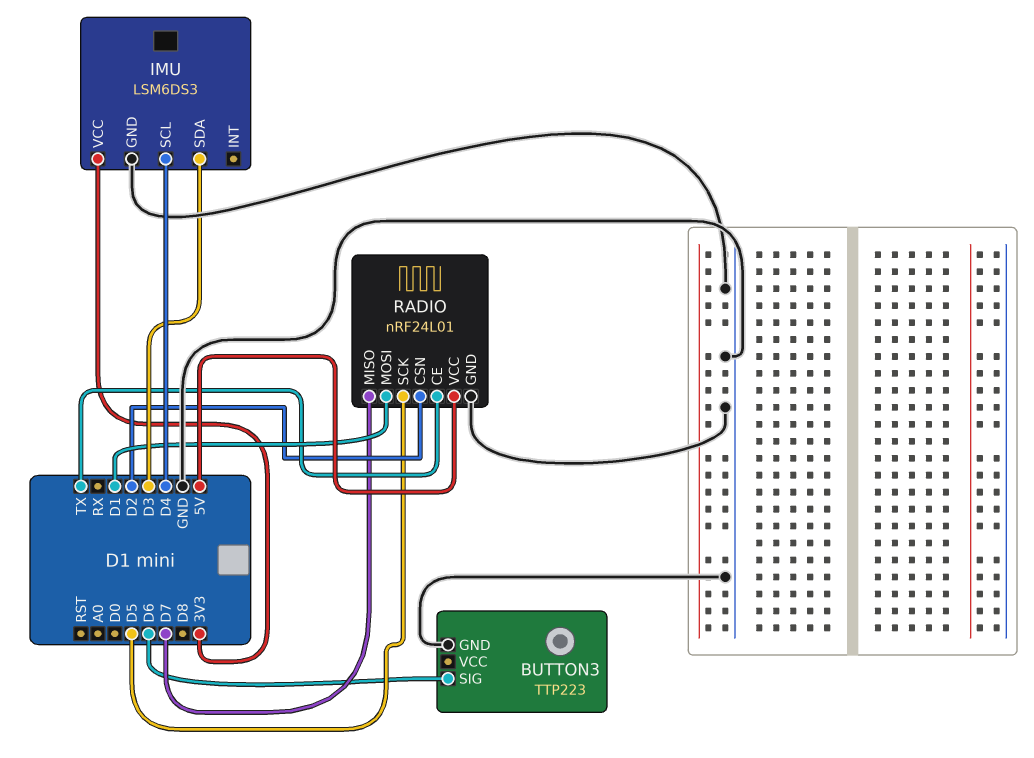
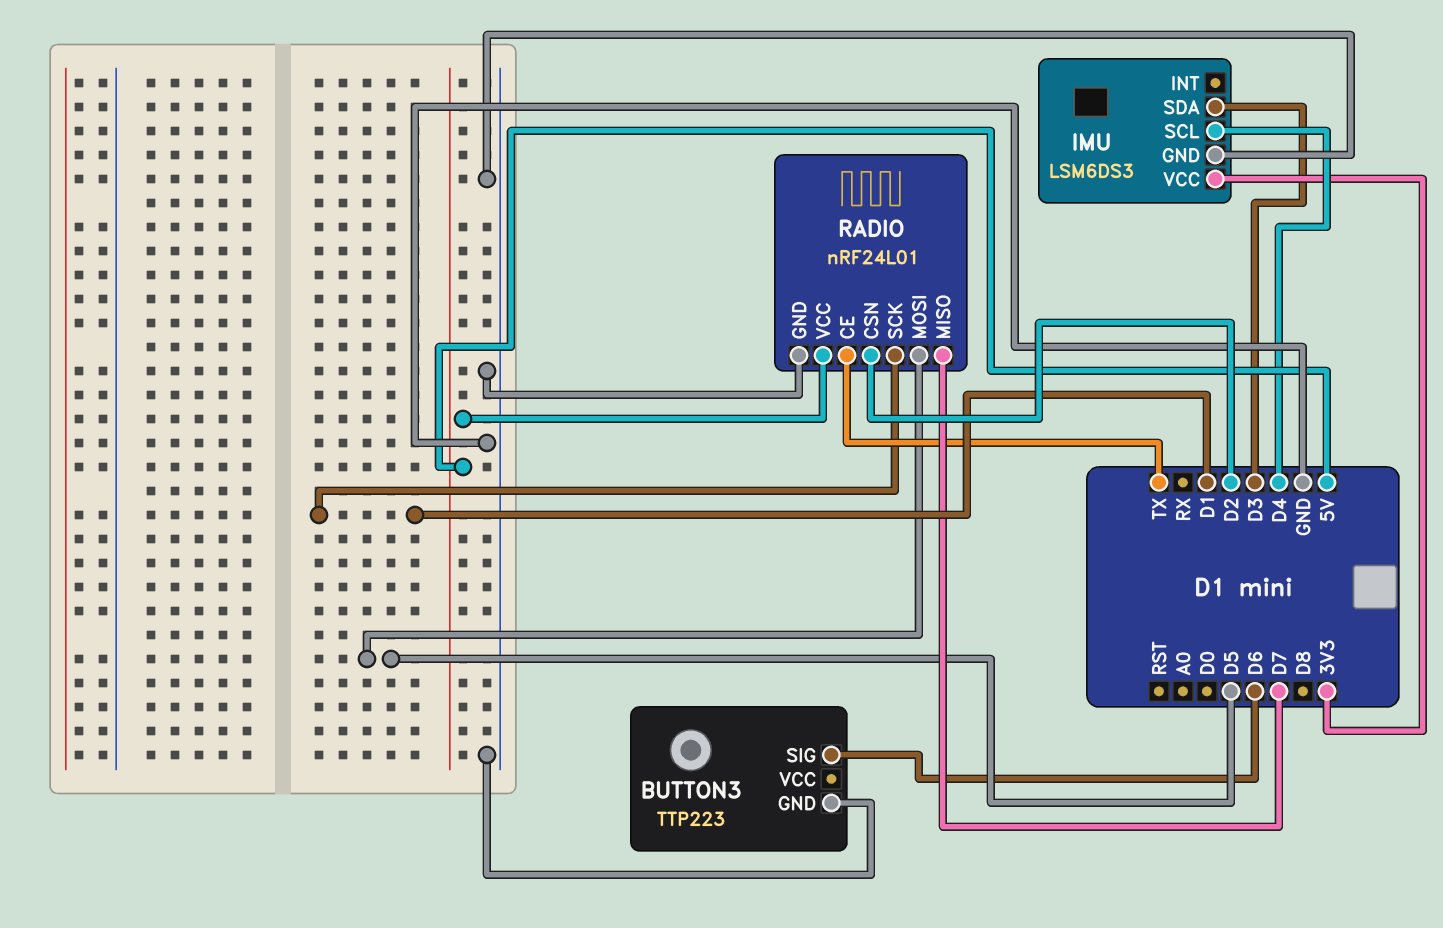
RADIO pin MOSI: D1 -> D5
RADIO pin SCK: D5 -> D1

